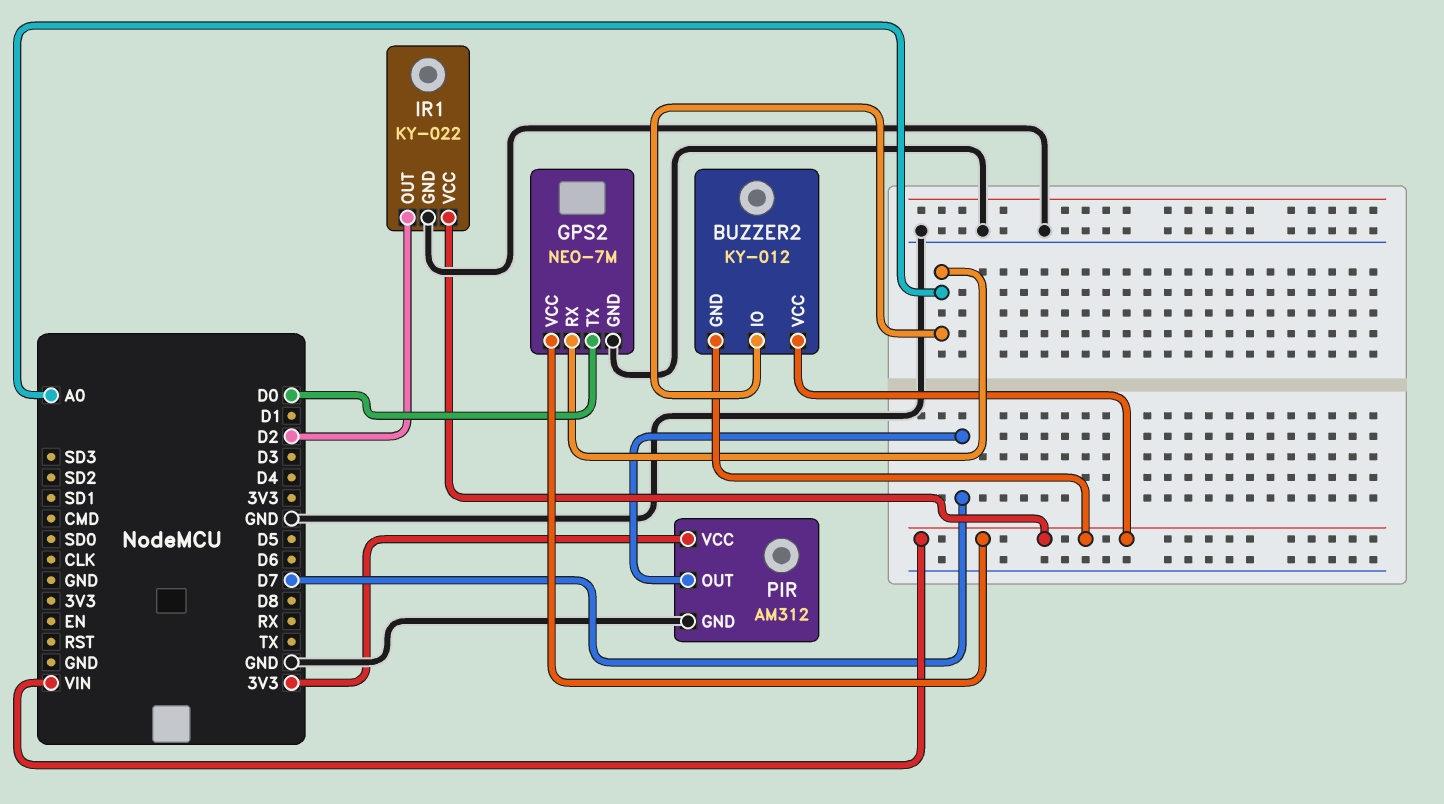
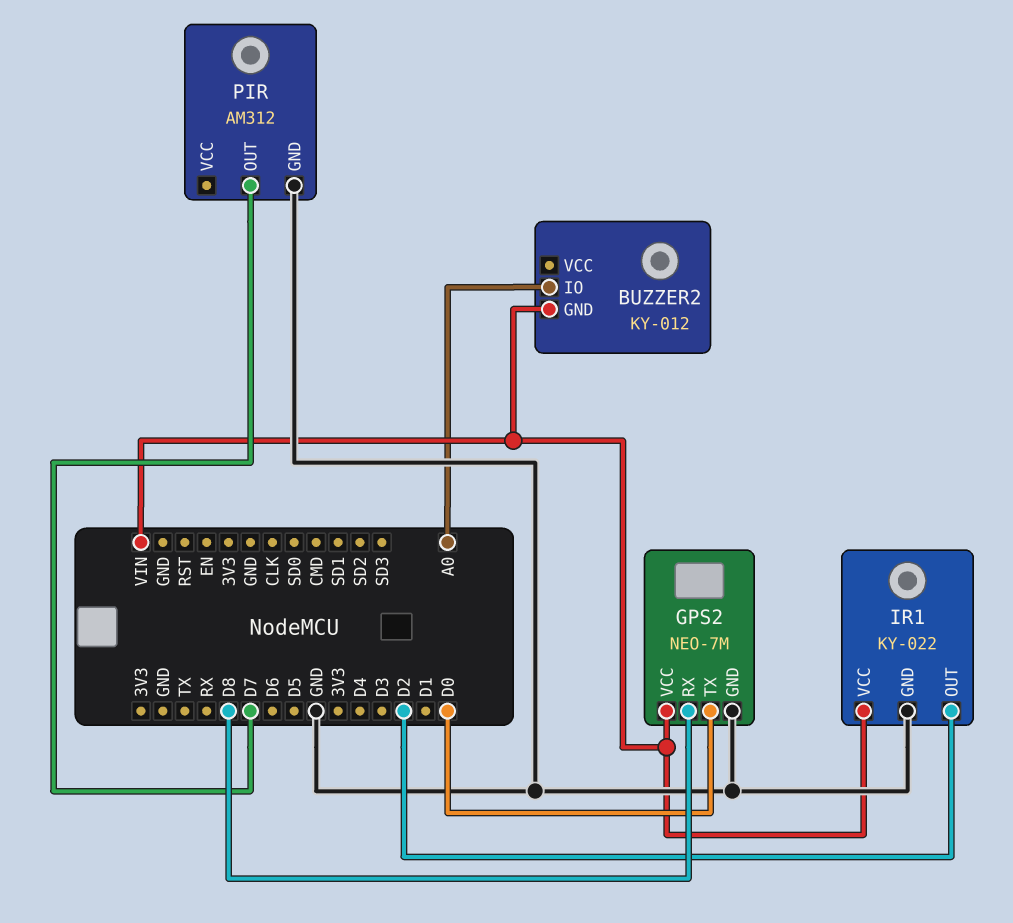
BUZZER2 pin VCC: VIN -> none
GPS2 pin RX: A0 -> D8
PIR pin VCC: 3V3 -> none

